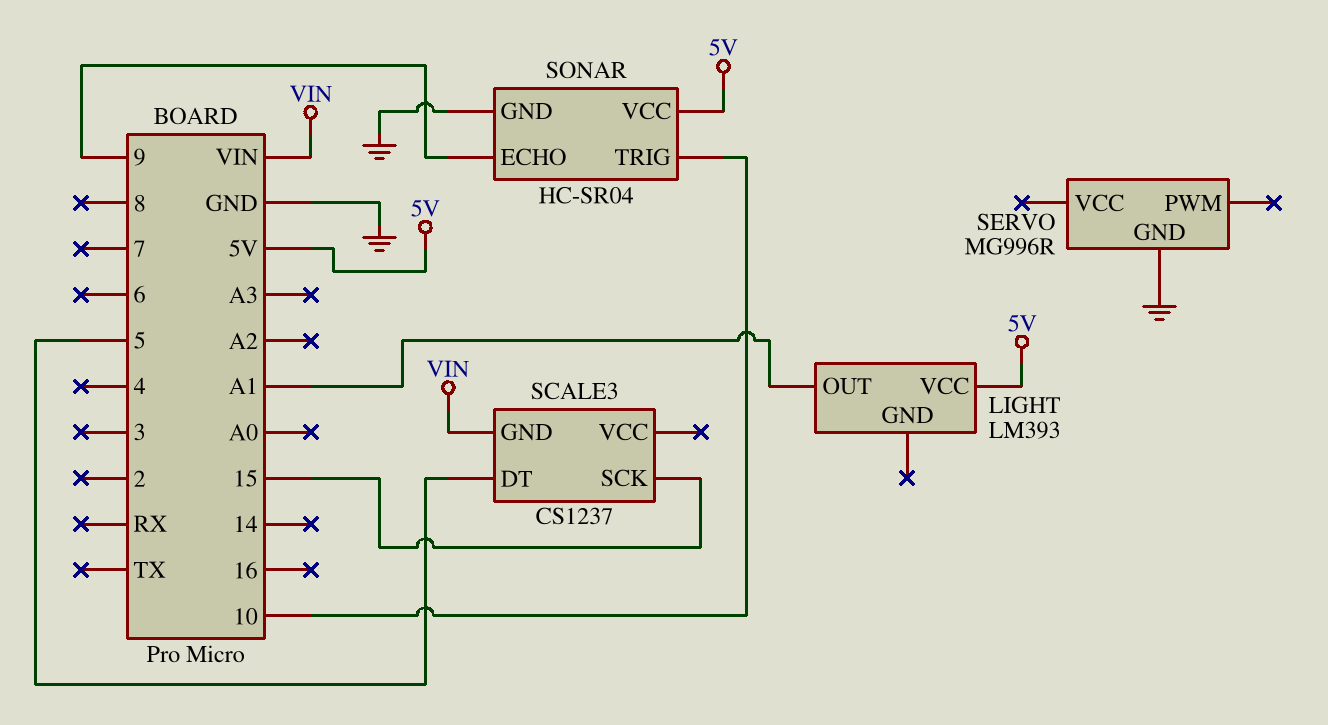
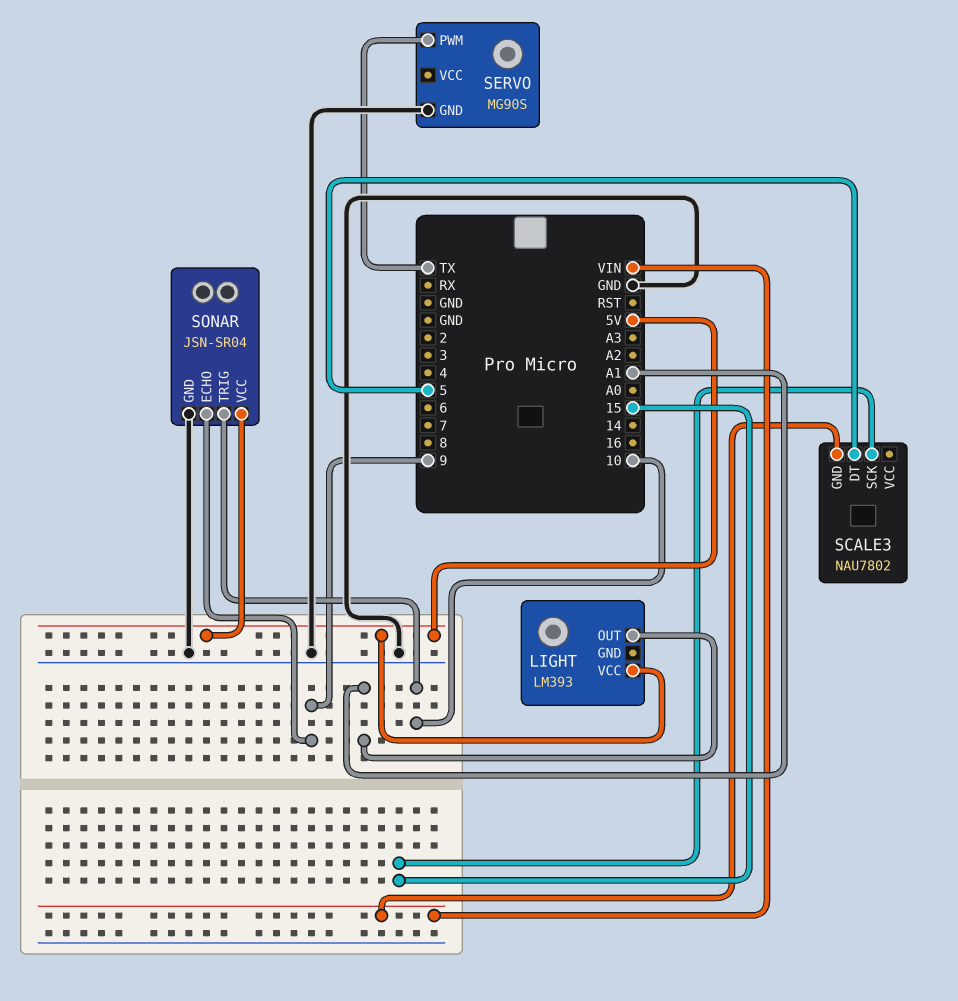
SCALE3: CS1237 -> NAU7802
SERVO: MG996R -> MG90S
SERVO pin PWM: none -> TX
SONAR: HC-SR04 -> JSN-SR04

